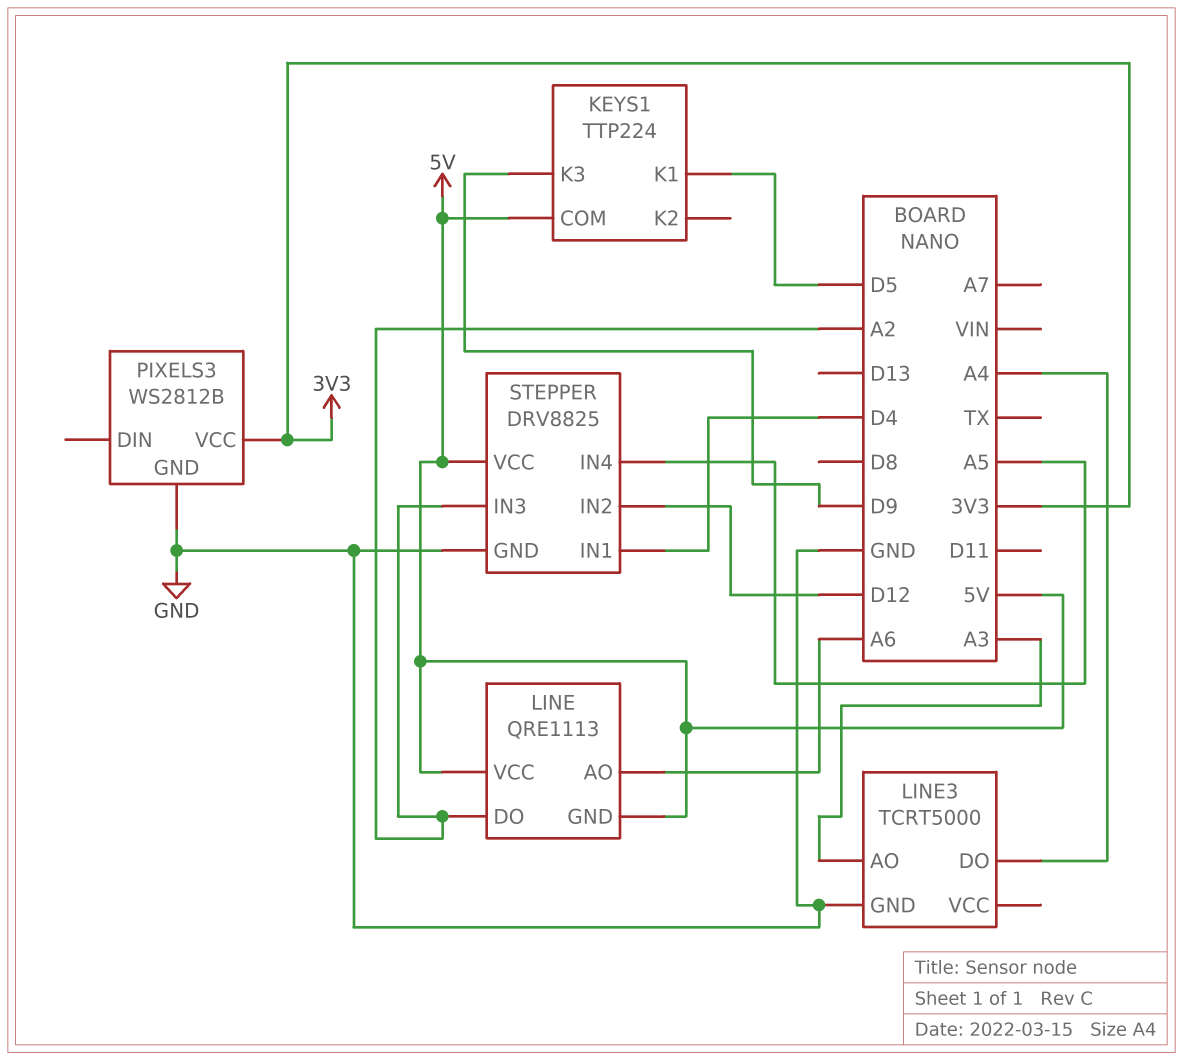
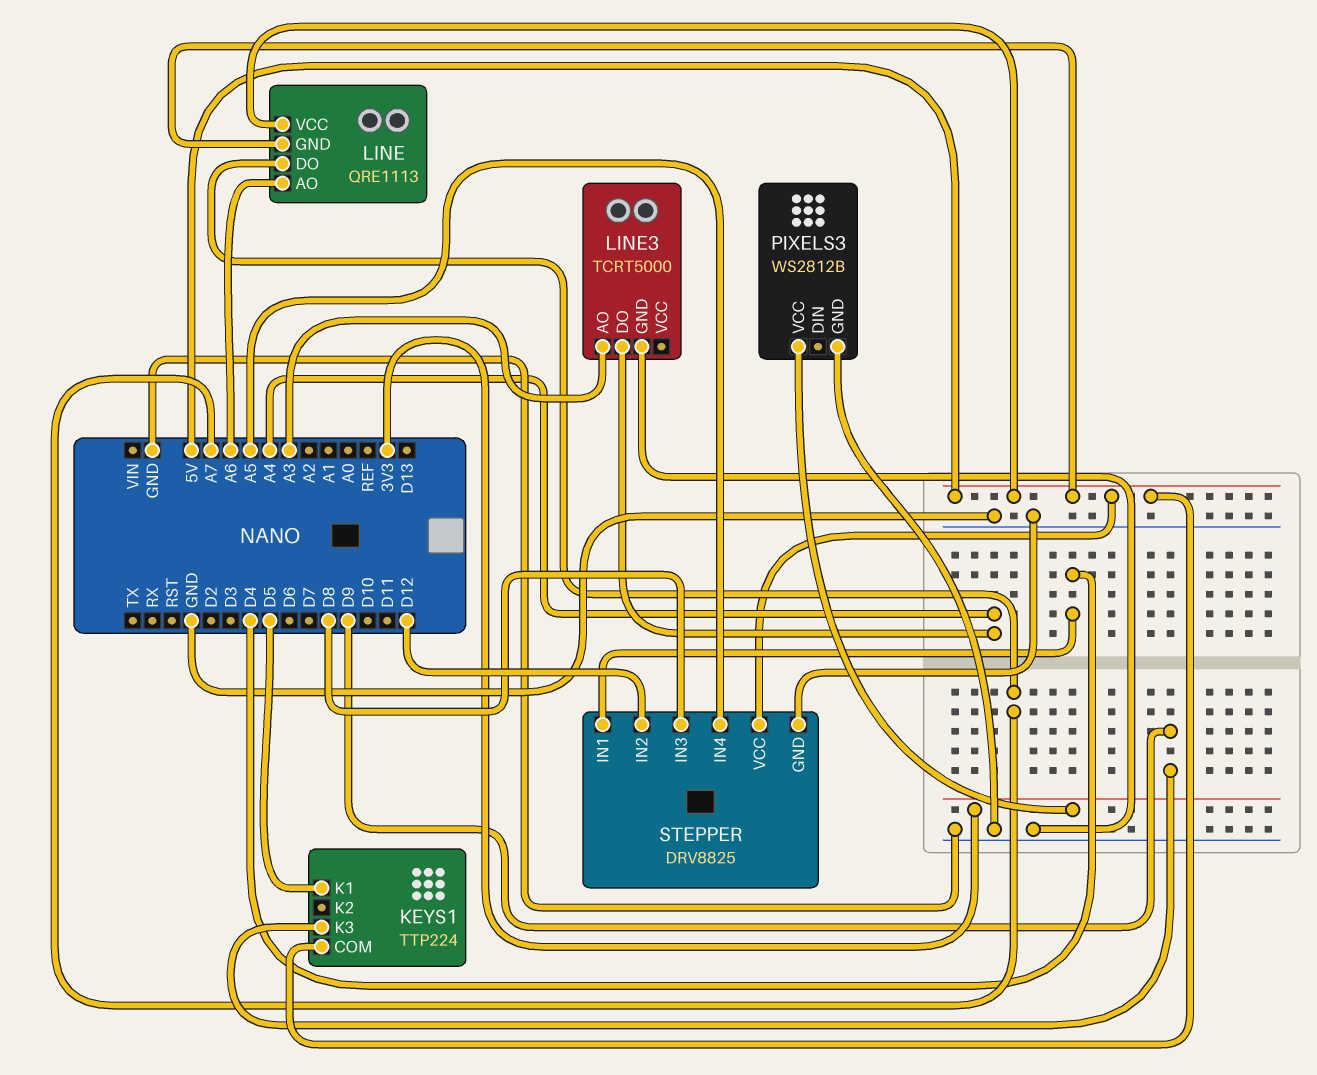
LINE pin DO: A2 -> A7
STEPPER pin IN3: A2 -> D8

